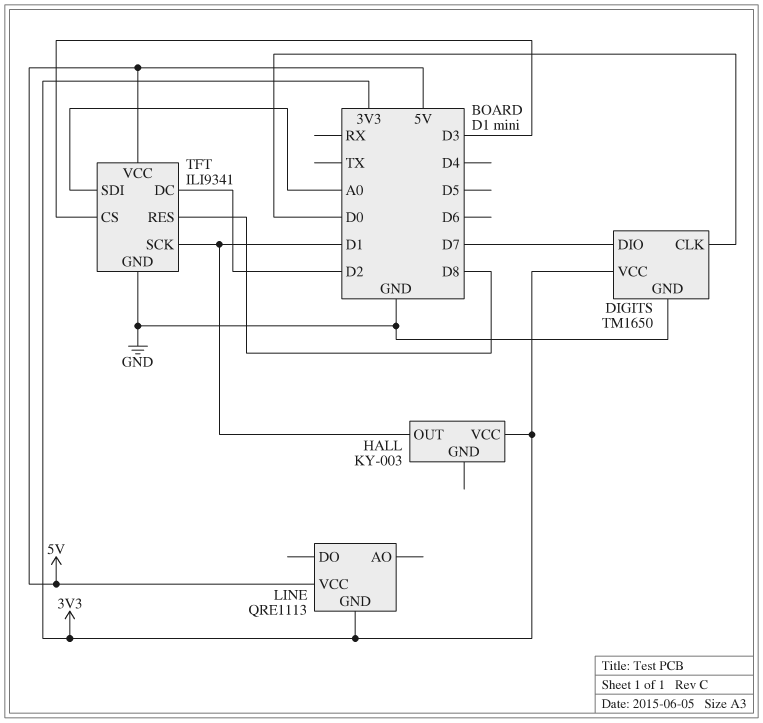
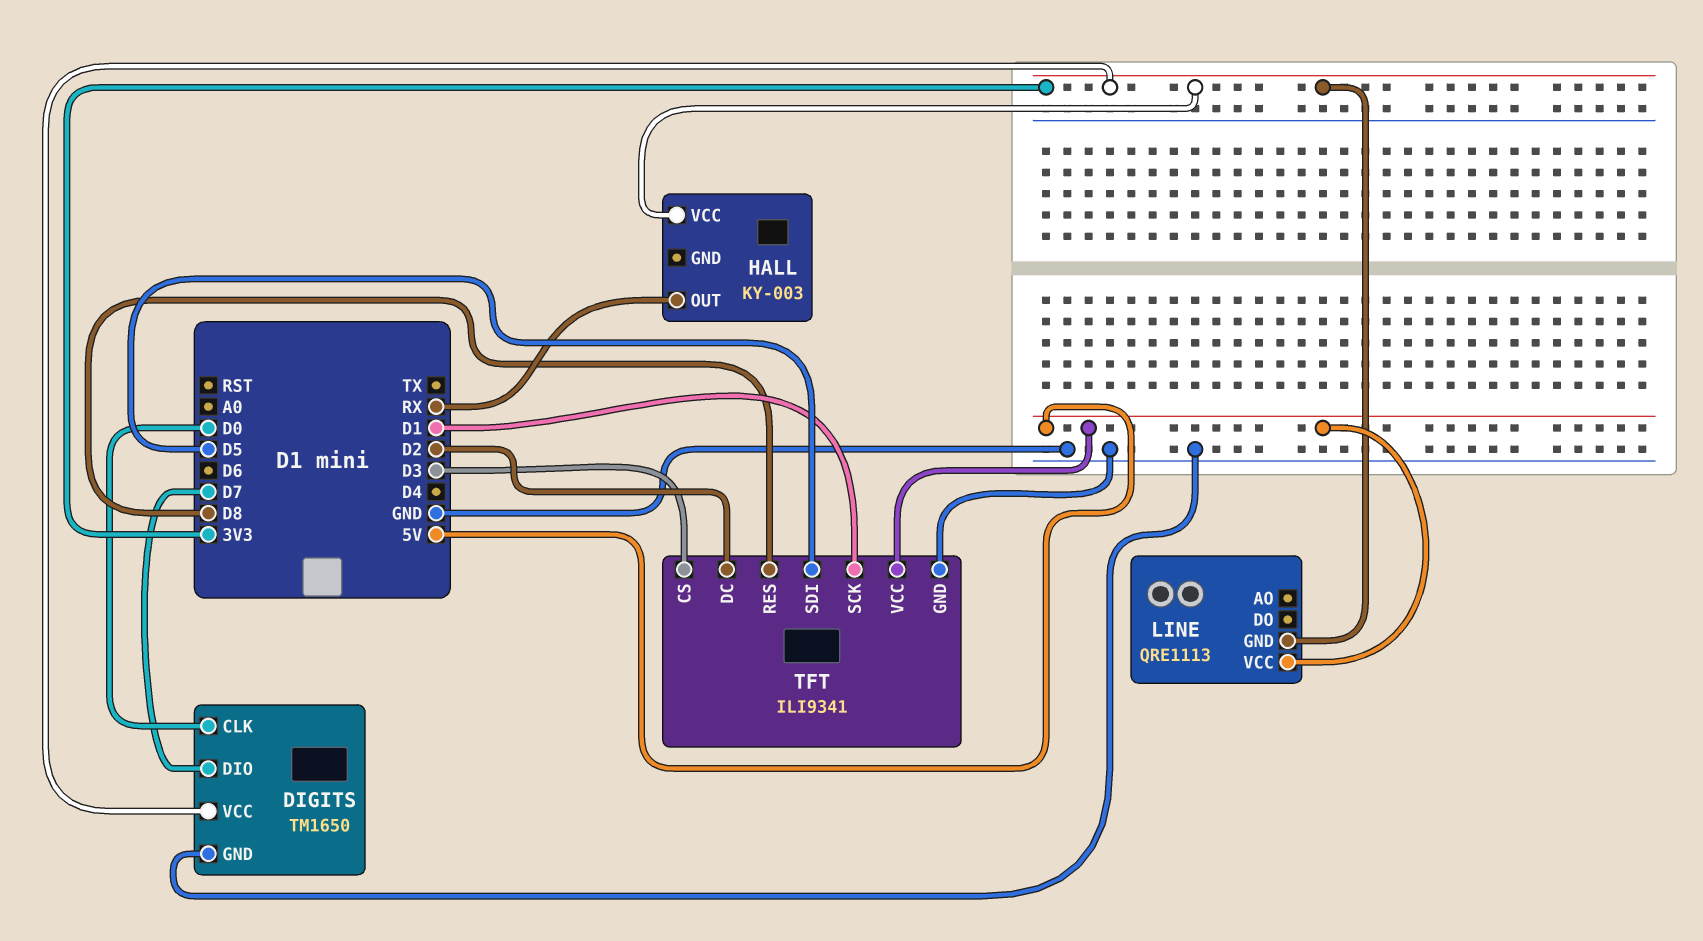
HALL pin OUT: D1 -> RX
TFT pin SDI: A0 -> D5

